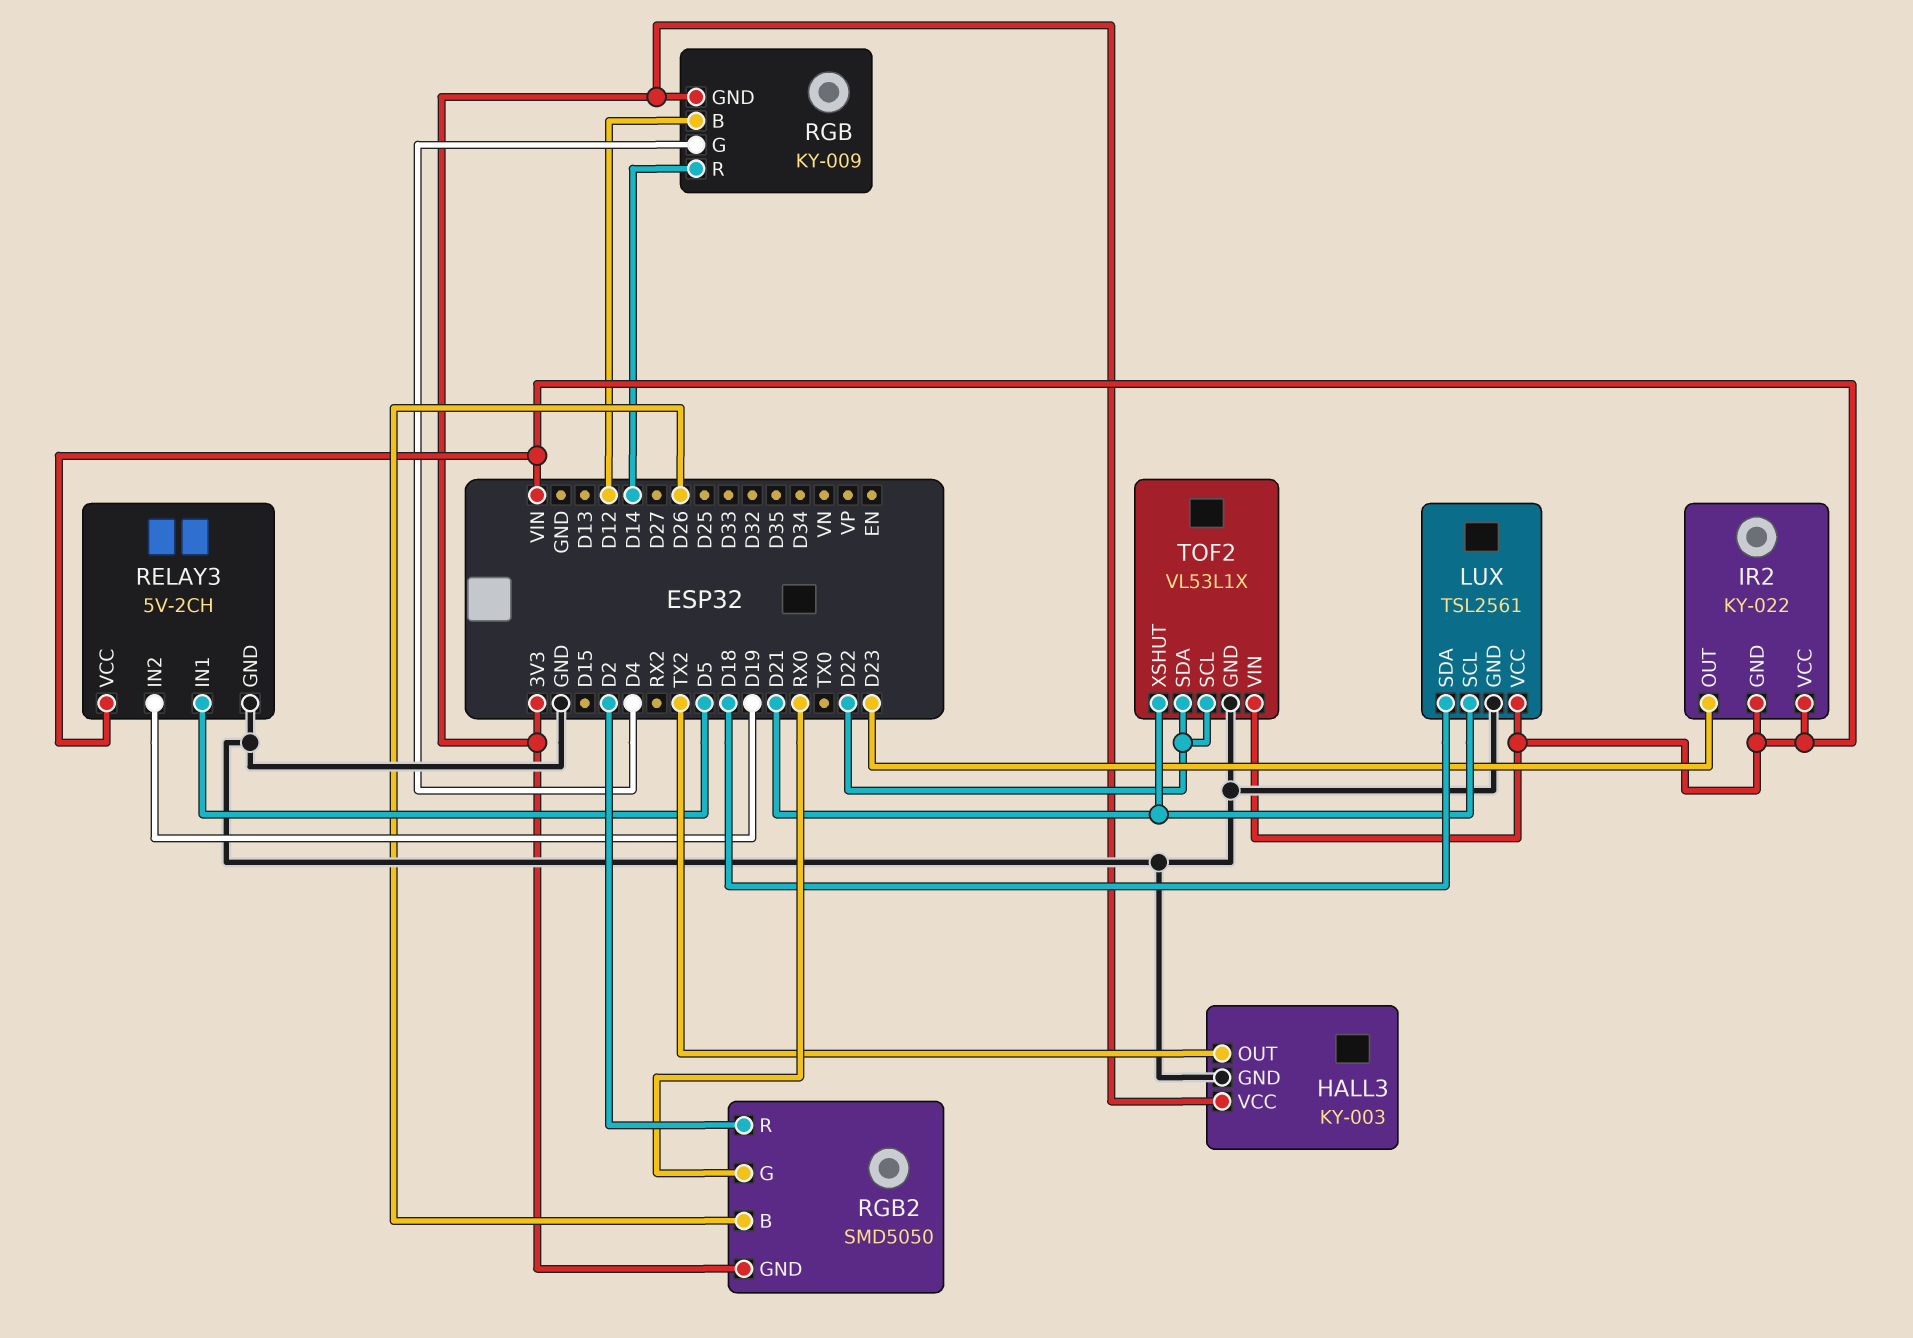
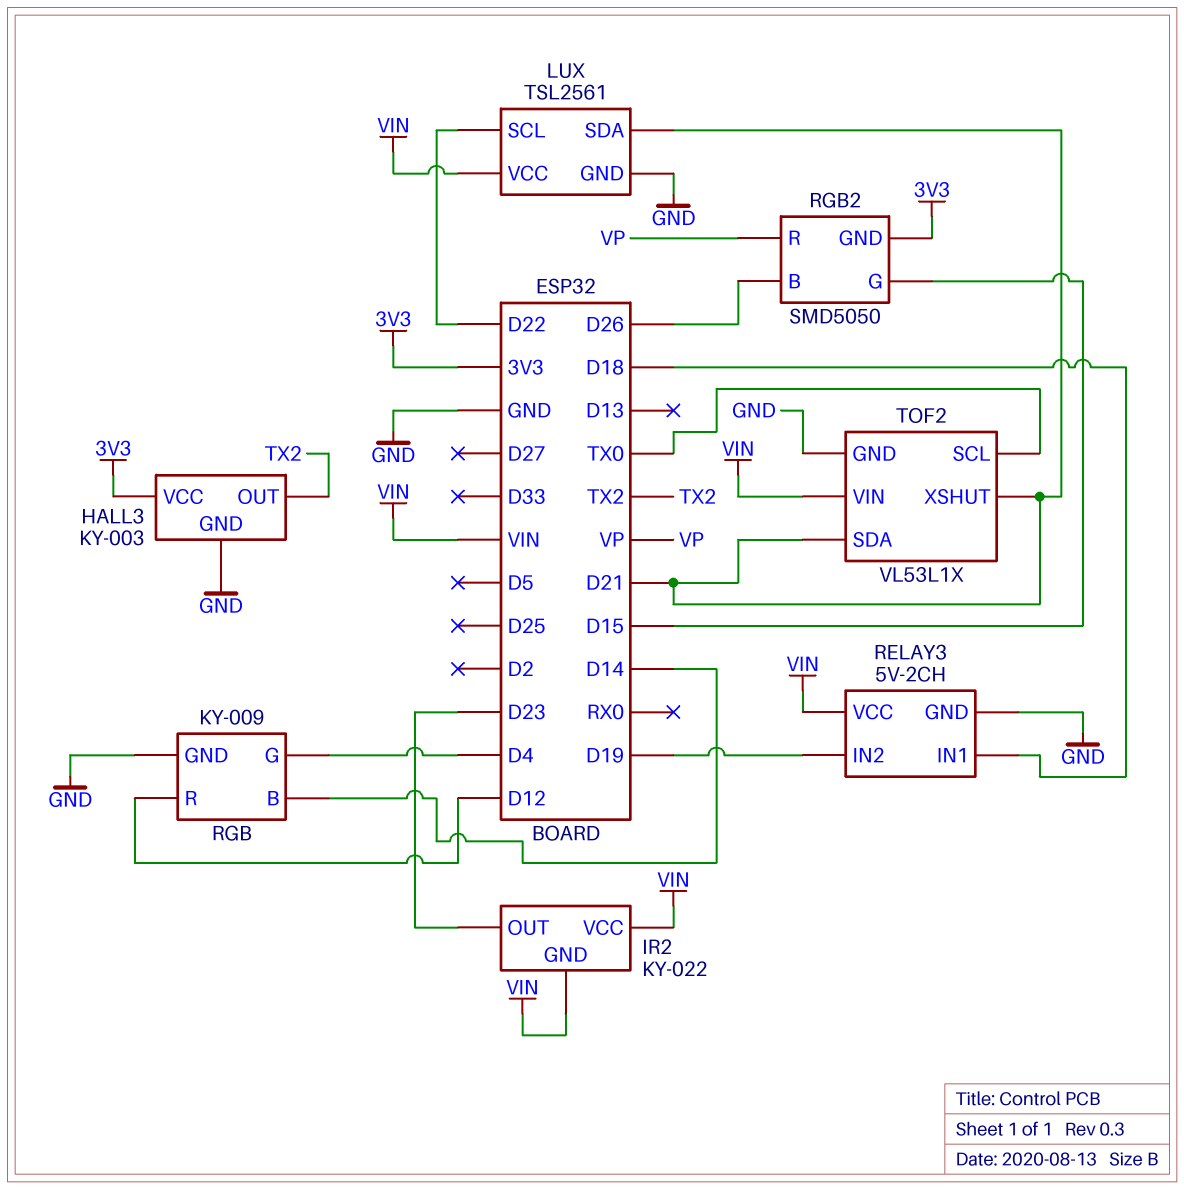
LUX pin SCL: D21 -> D22
LUX pin SDA: D18 -> D21
RELAY3 pin IN1: D5 -> D18
RGB pin B: D12 -> D14
RGB pin GND: 3V3 -> GND
RGB pin R: D14 -> D12
RGB2 pin G: RX0 -> D15
RGB2 pin R: D2 -> VP
TOF2 pin SCL: D22 -> TX0
TOF2 pin SDA: D22 -> D21

